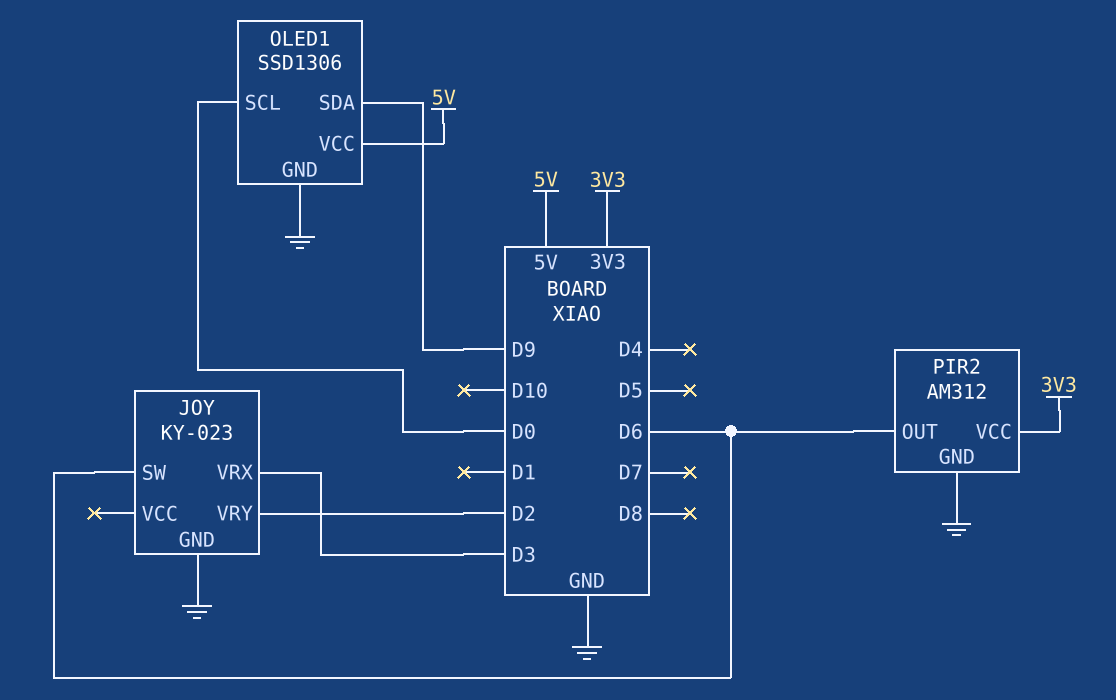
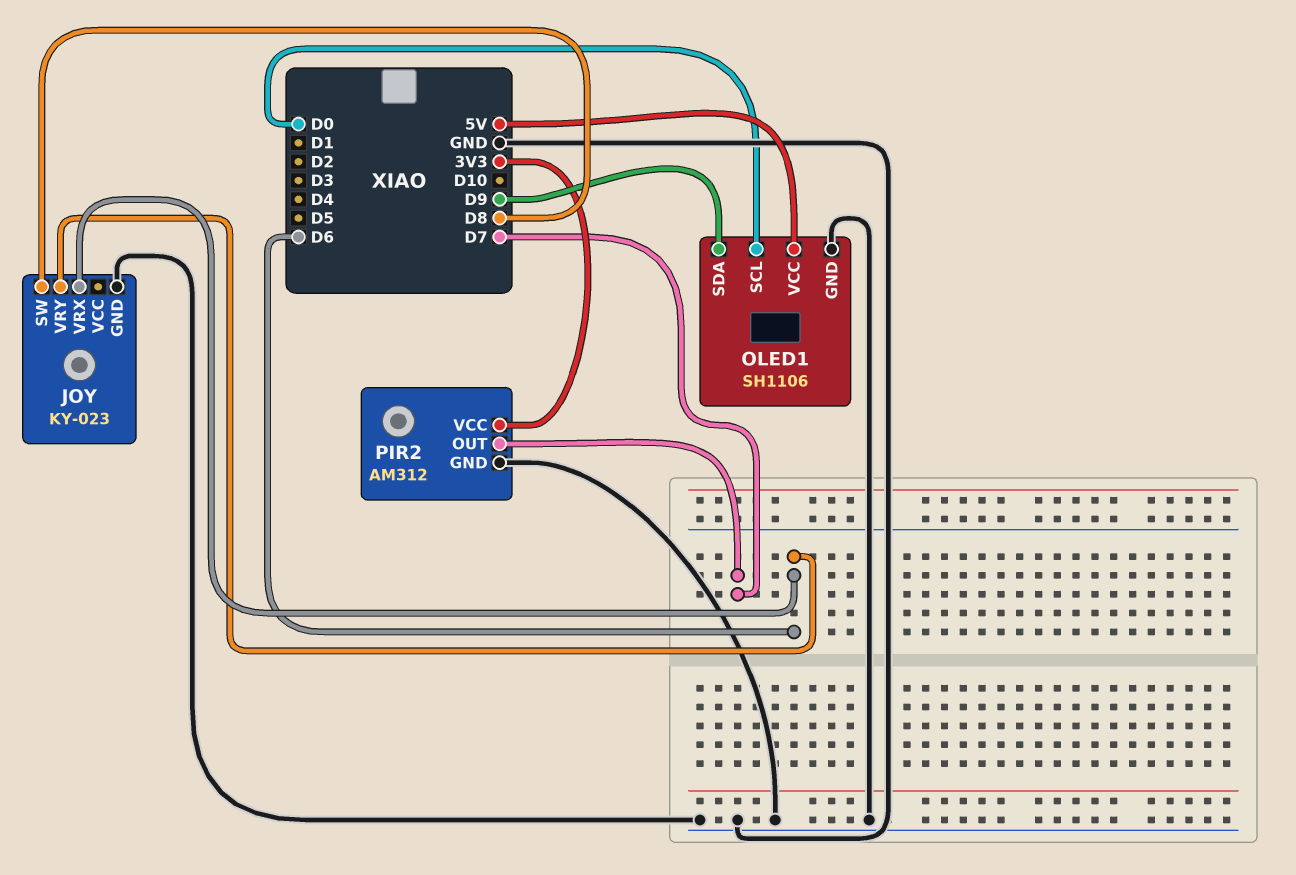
JOY pin SW: D6 -> D8
JOY pin VRX: D3 -> D6
JOY pin VRY: D2 -> D6
OLED1: SSD1306 -> SH1106
PIR2 pin OUT: D6 -> D7

